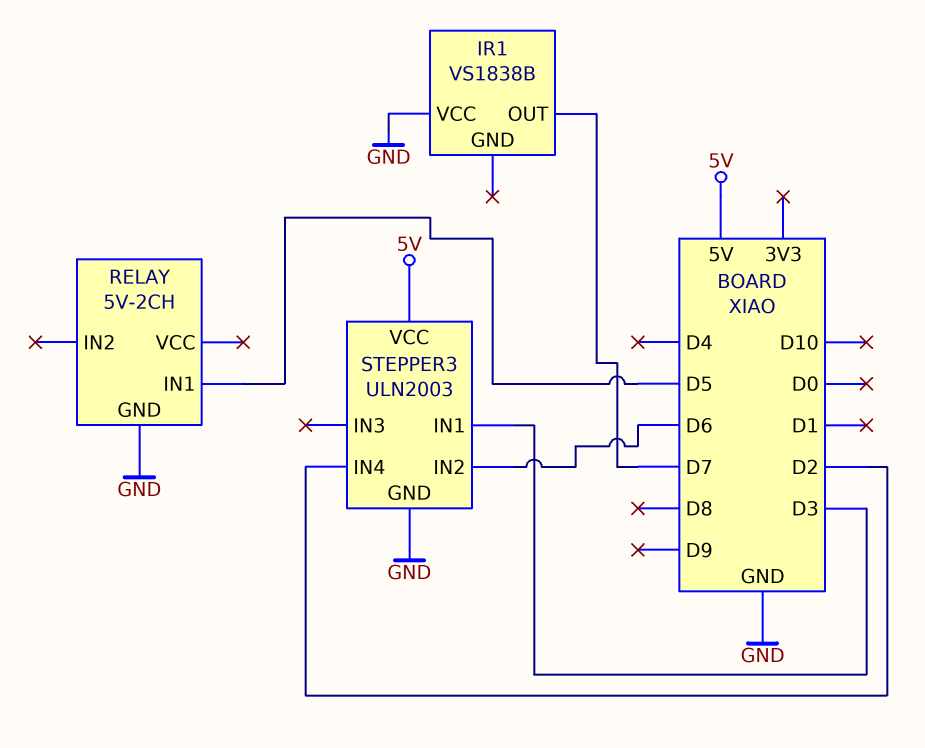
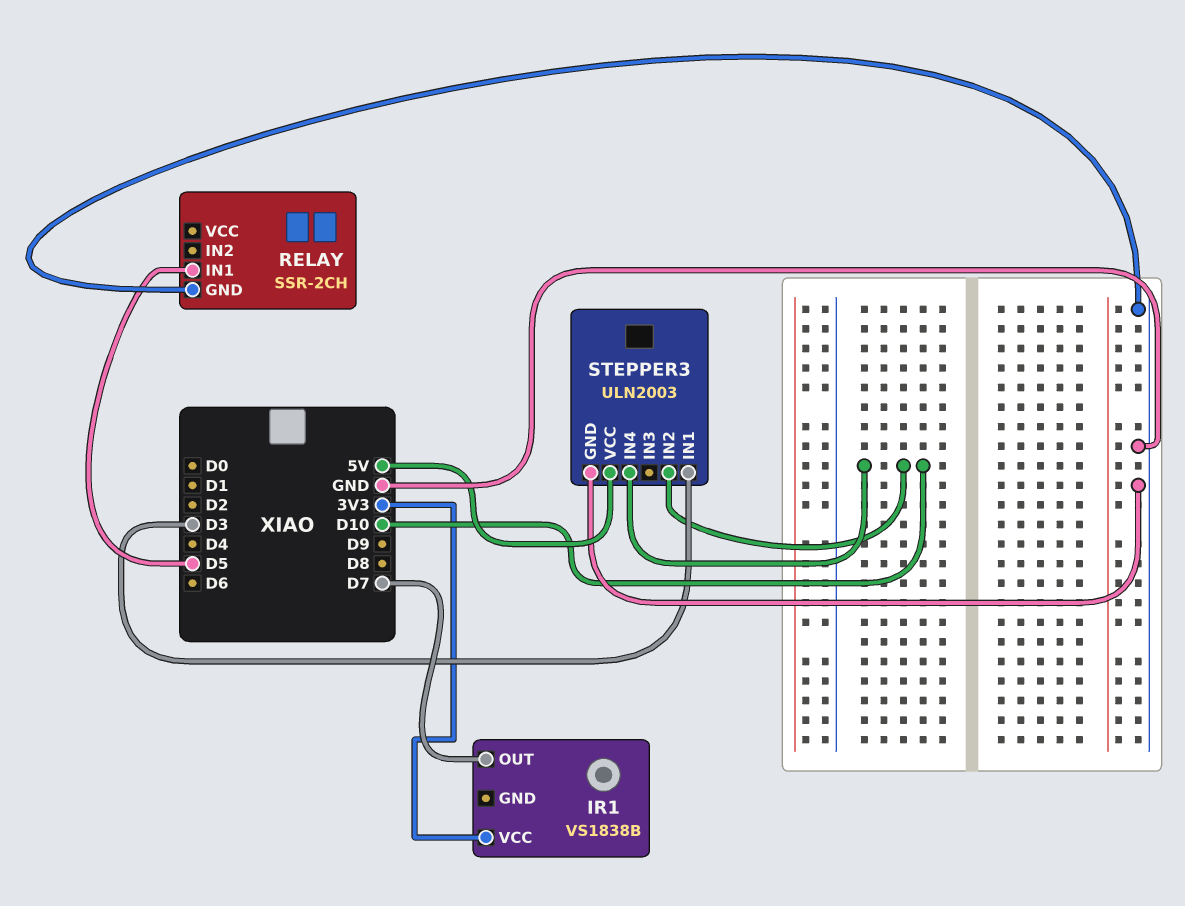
IR1 pin VCC: GND -> 3V3
RELAY: 5V-2CH -> SSR-2CH
STEPPER3 pin IN2: D6 -> D10
STEPPER3 pin IN4: D2 -> D10

